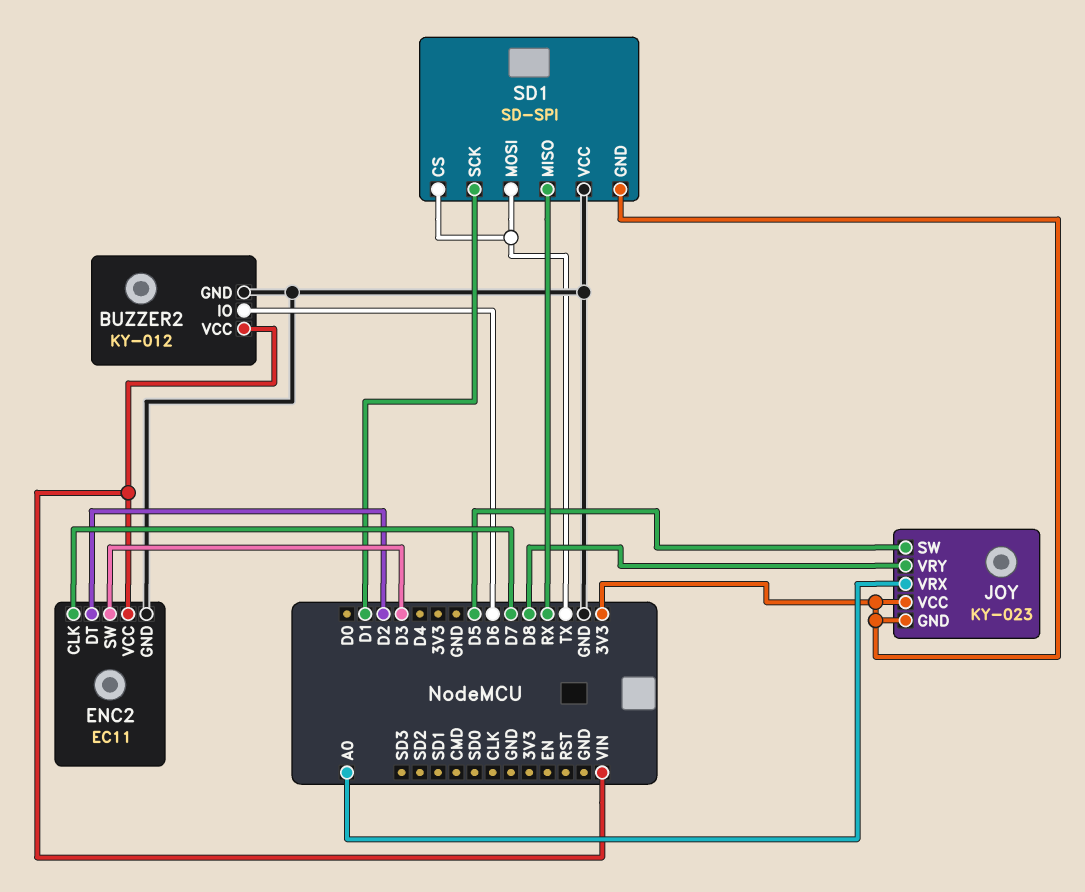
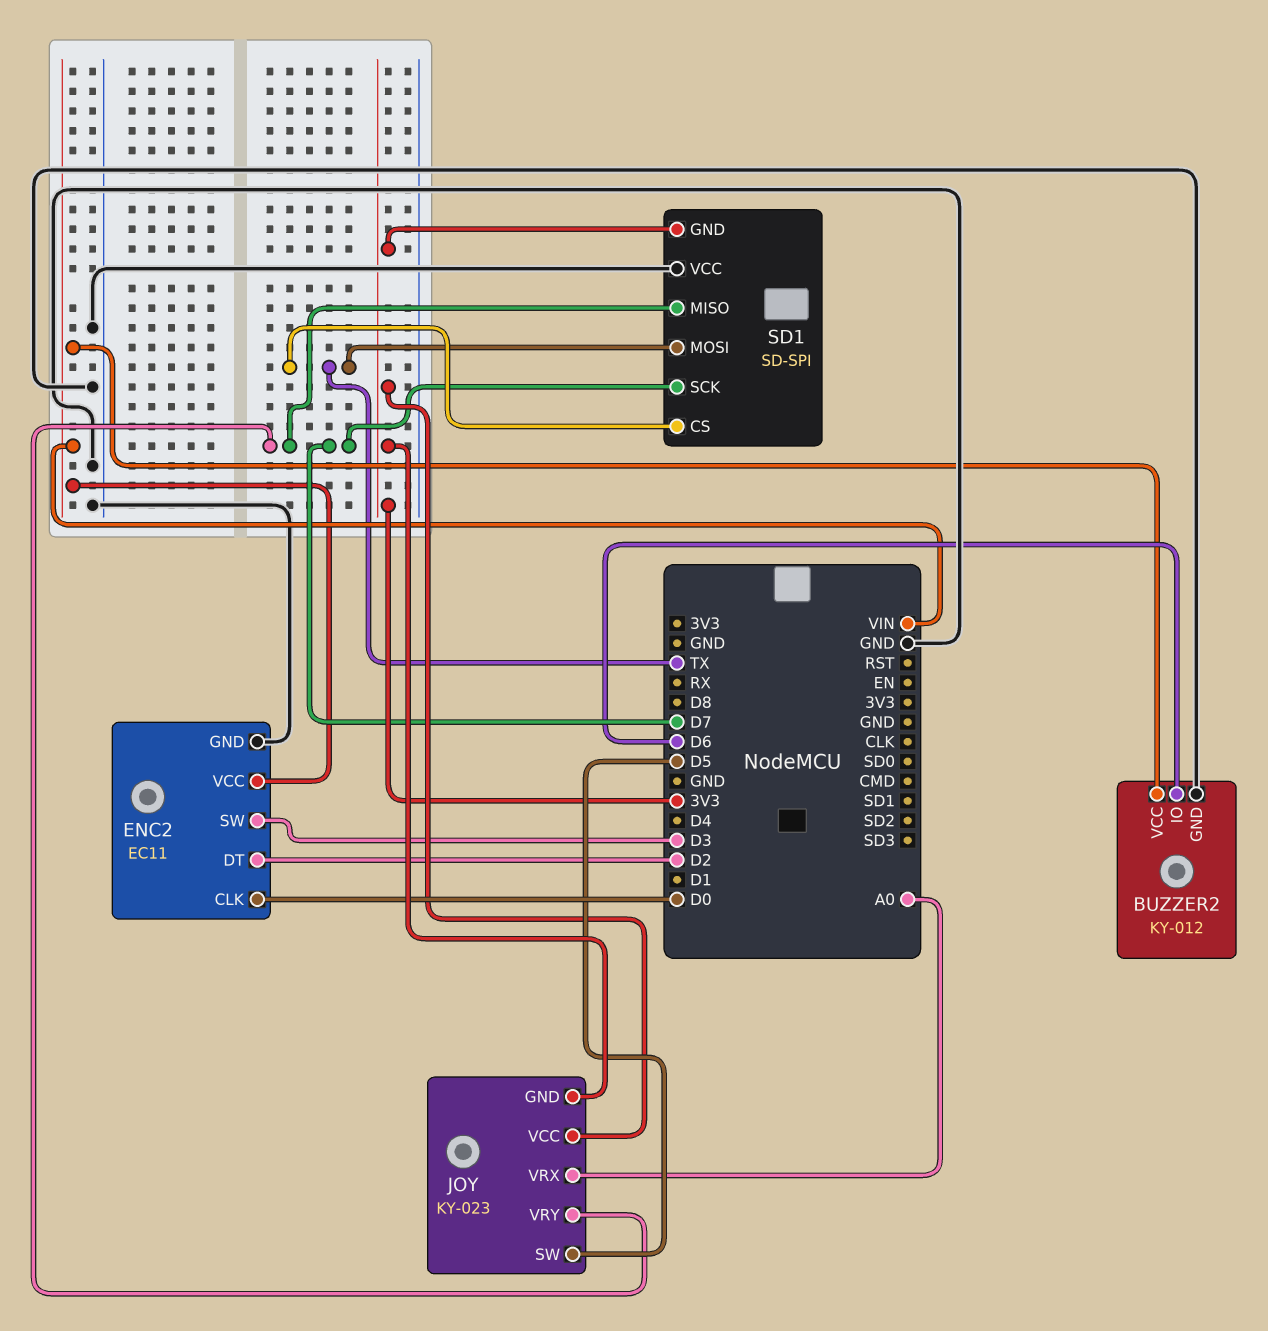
ENC2 pin CLK: D7 -> D0
JOY pin VRY: D8 -> D7
SD1 pin MISO: RX -> D7
SD1 pin SCK: D1 -> D7

